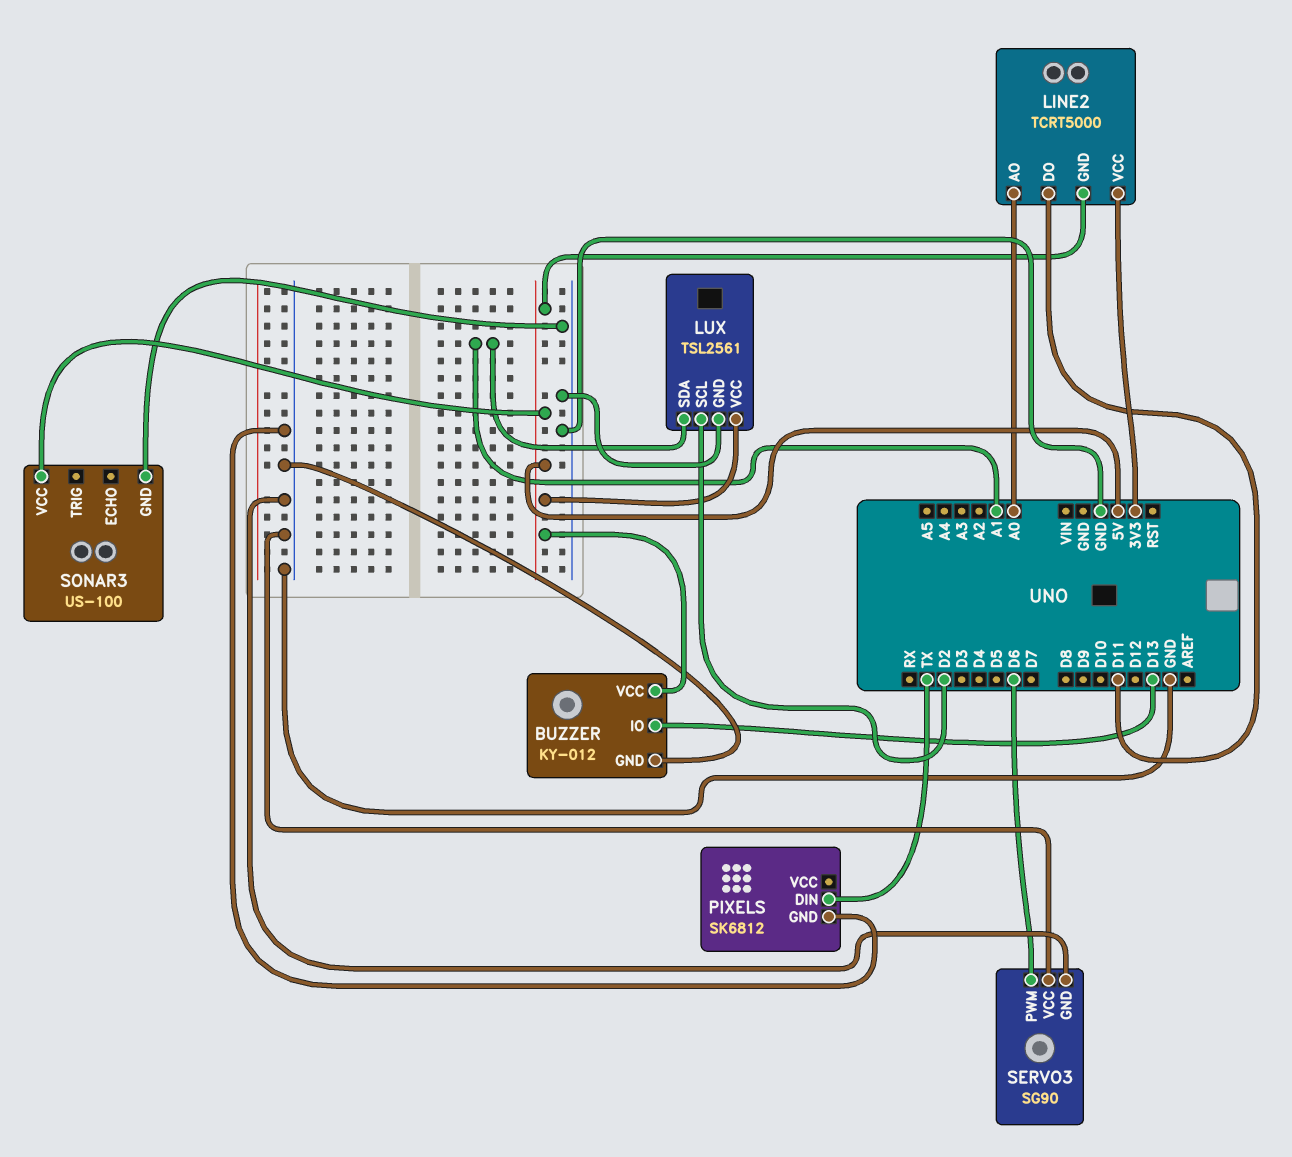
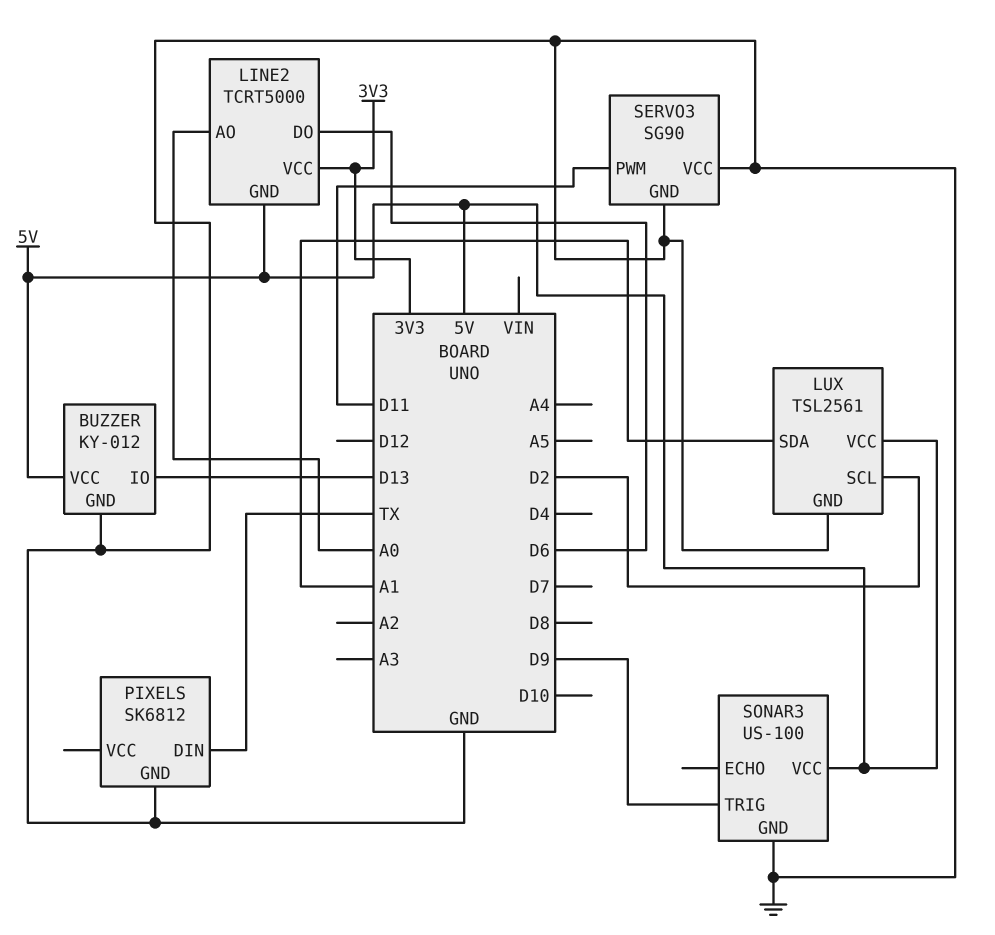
LINE2 pin DO: D11 -> D6
SERVO3 pin PWM: D6 -> D11
SONAR3 pin TRIG: none -> D9

